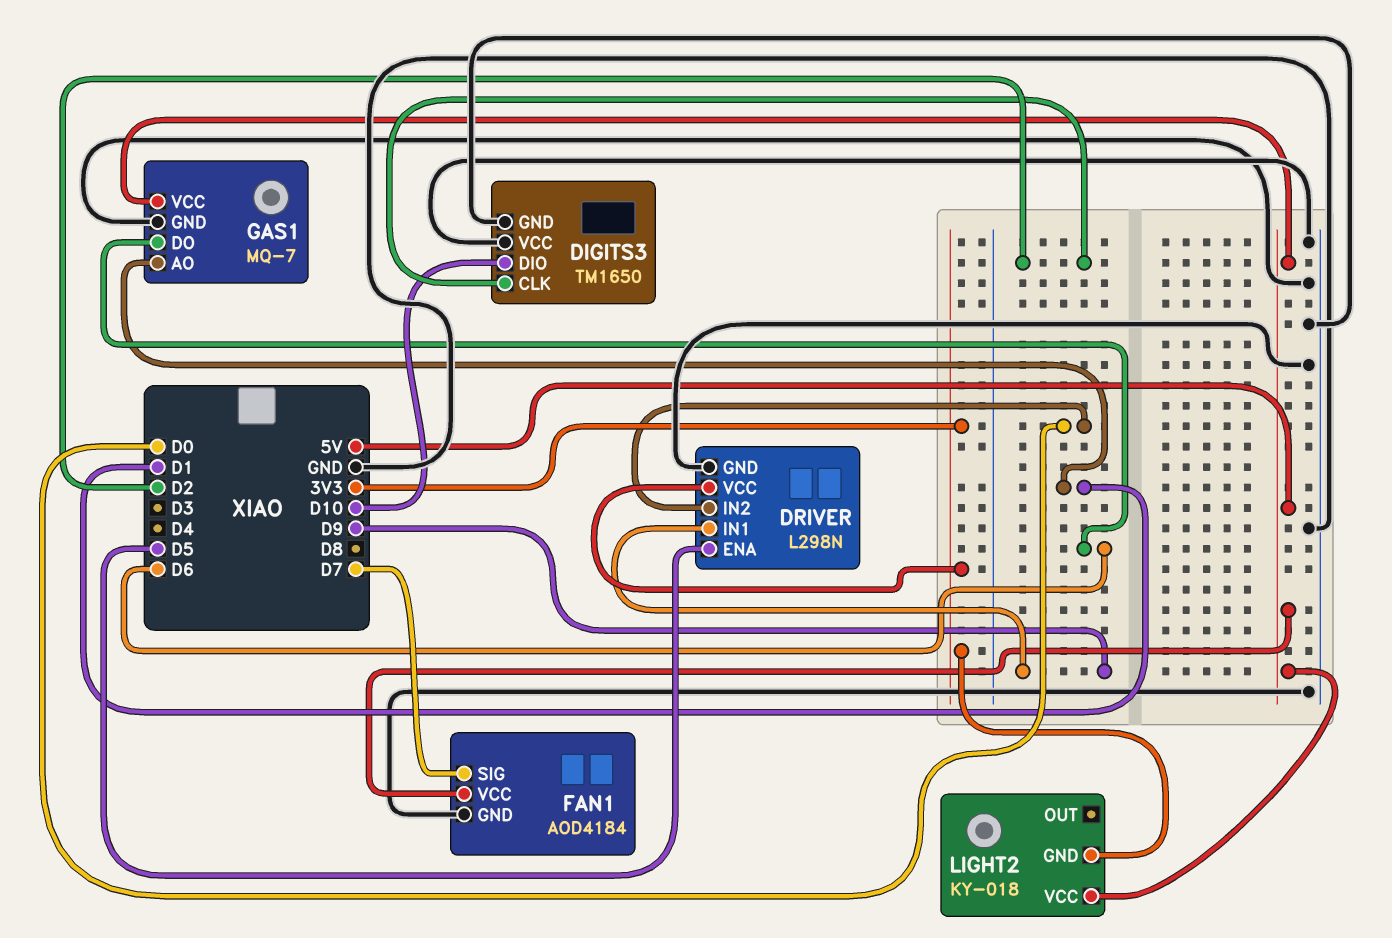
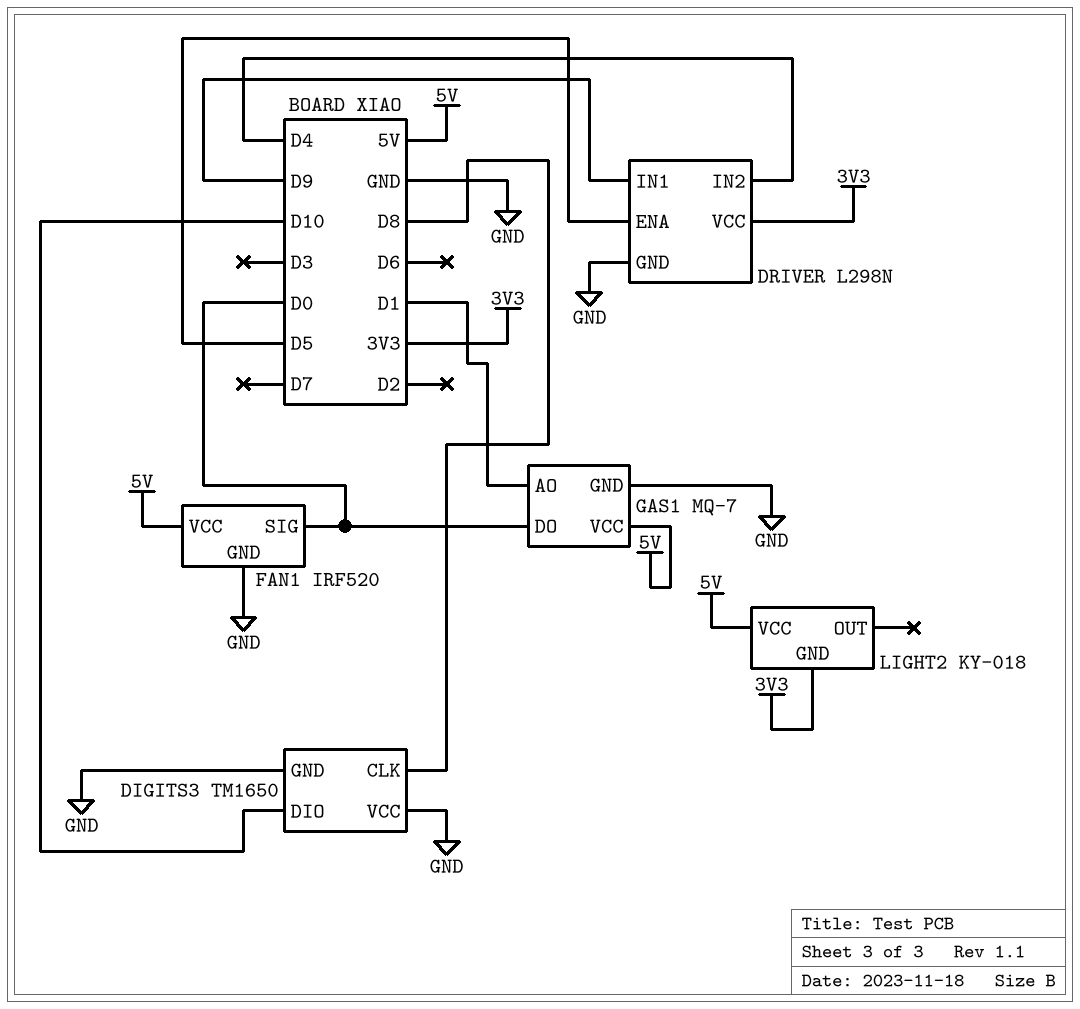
DIGITS3 pin CLK: D2 -> D8
DRIVER pin IN2: D0 -> D4
FAN1: AOD4184 -> IRF520
FAN1 pin SIG: D7 -> D0
GAS1 pin DO: D6 -> D0

